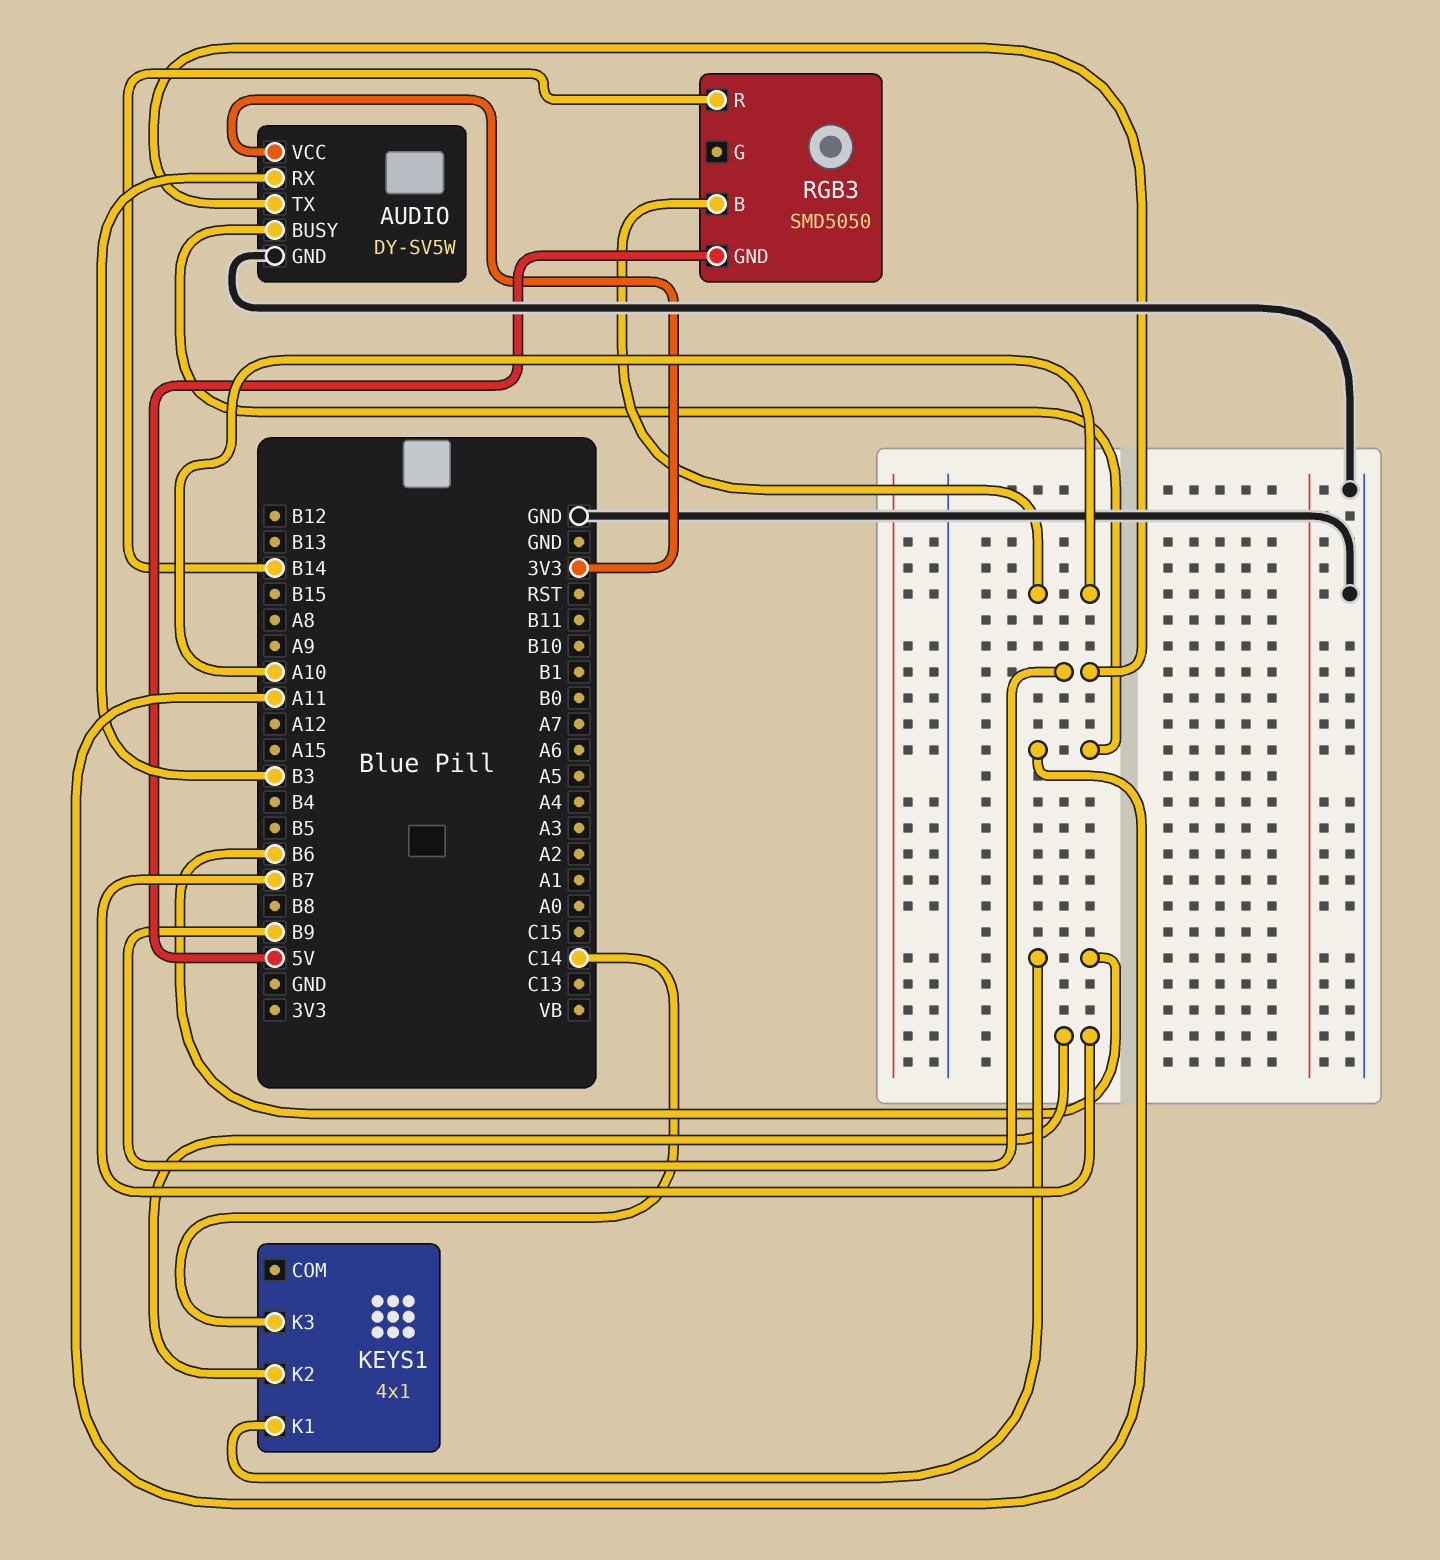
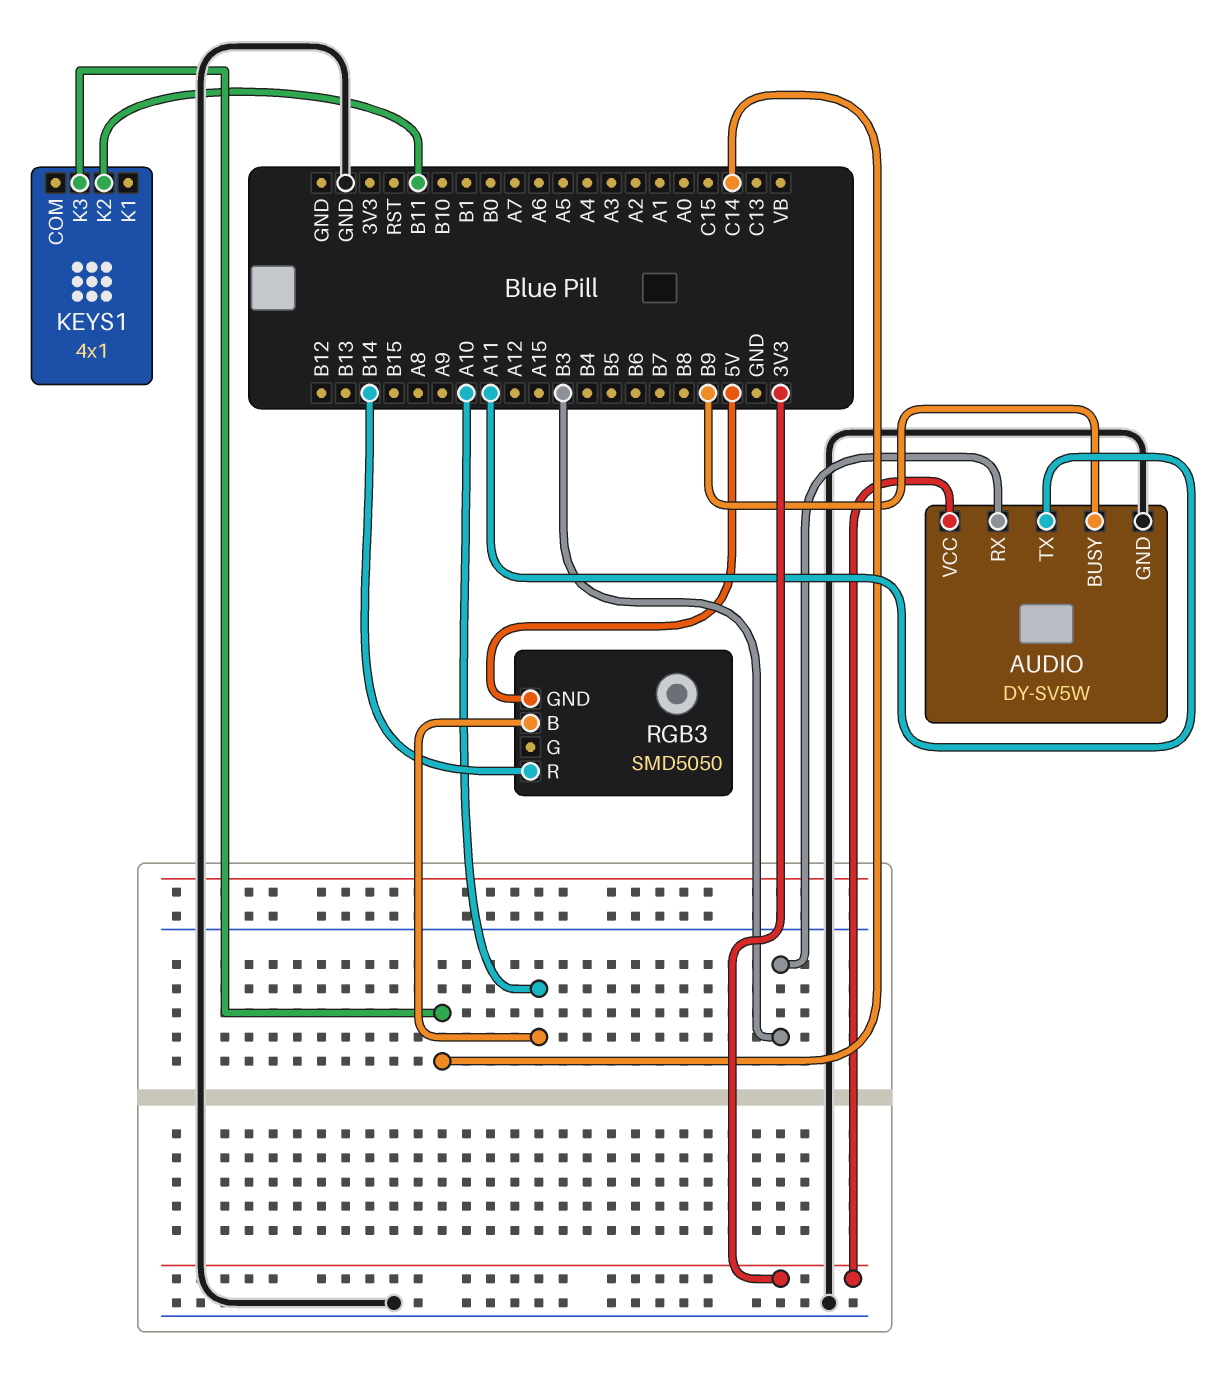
AUDIO pin BUSY: A11 -> B9
AUDIO pin TX: B9 -> A11
KEYS1 pin K1: B6 -> none
KEYS1 pin K2: B7 -> B11

